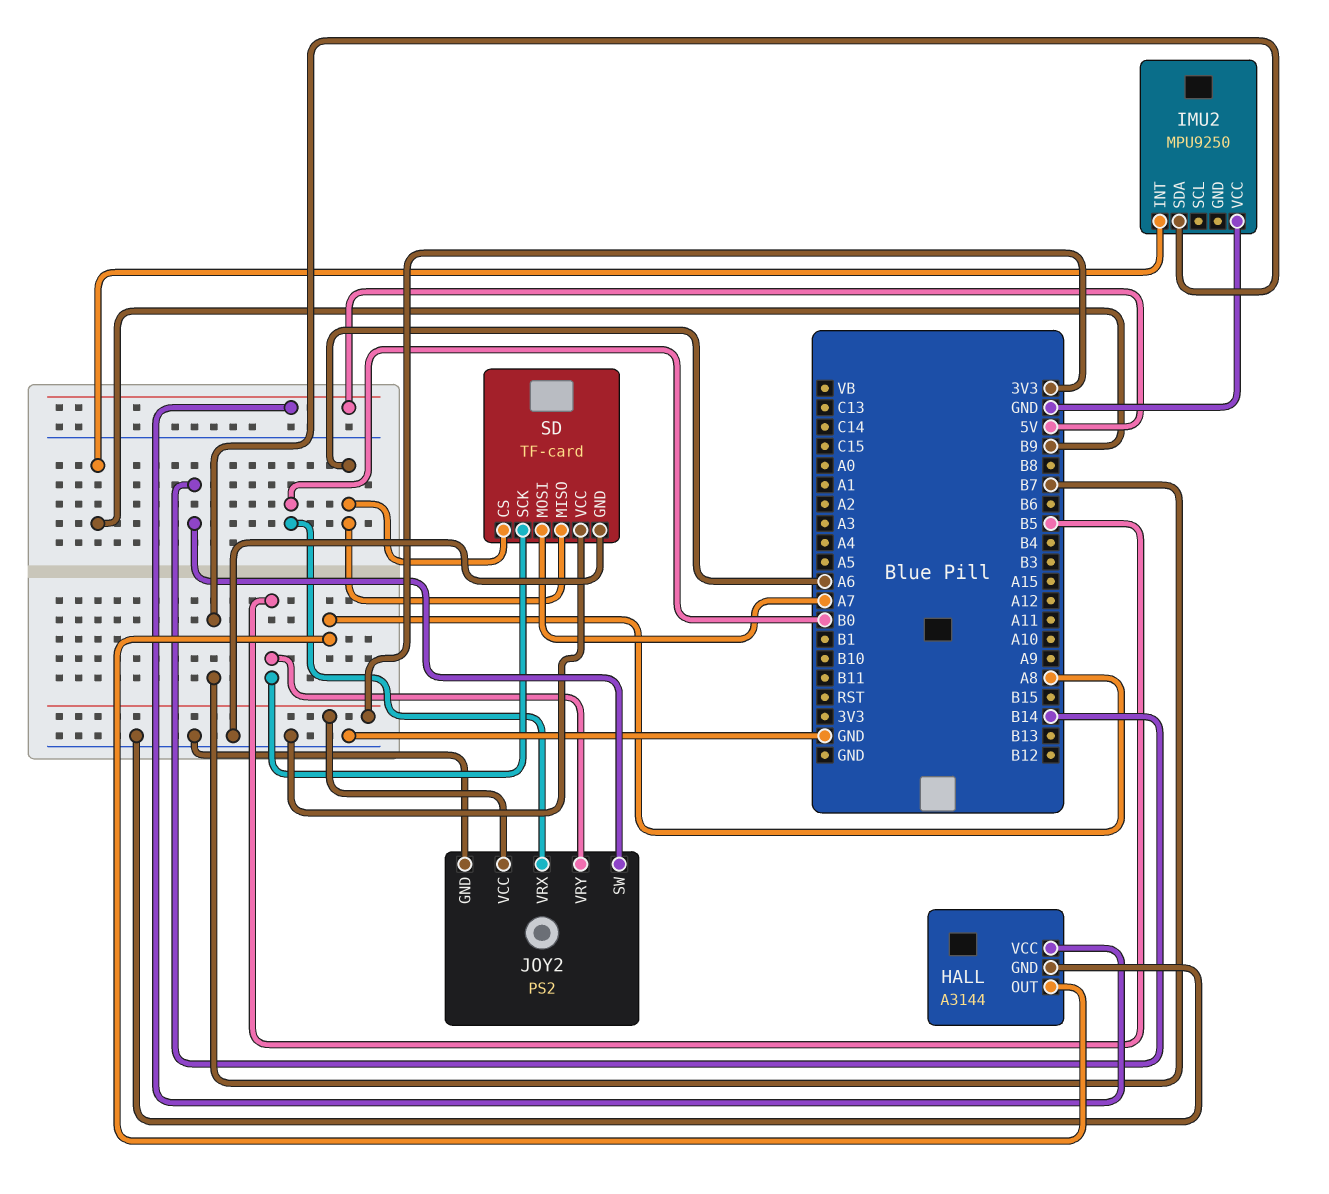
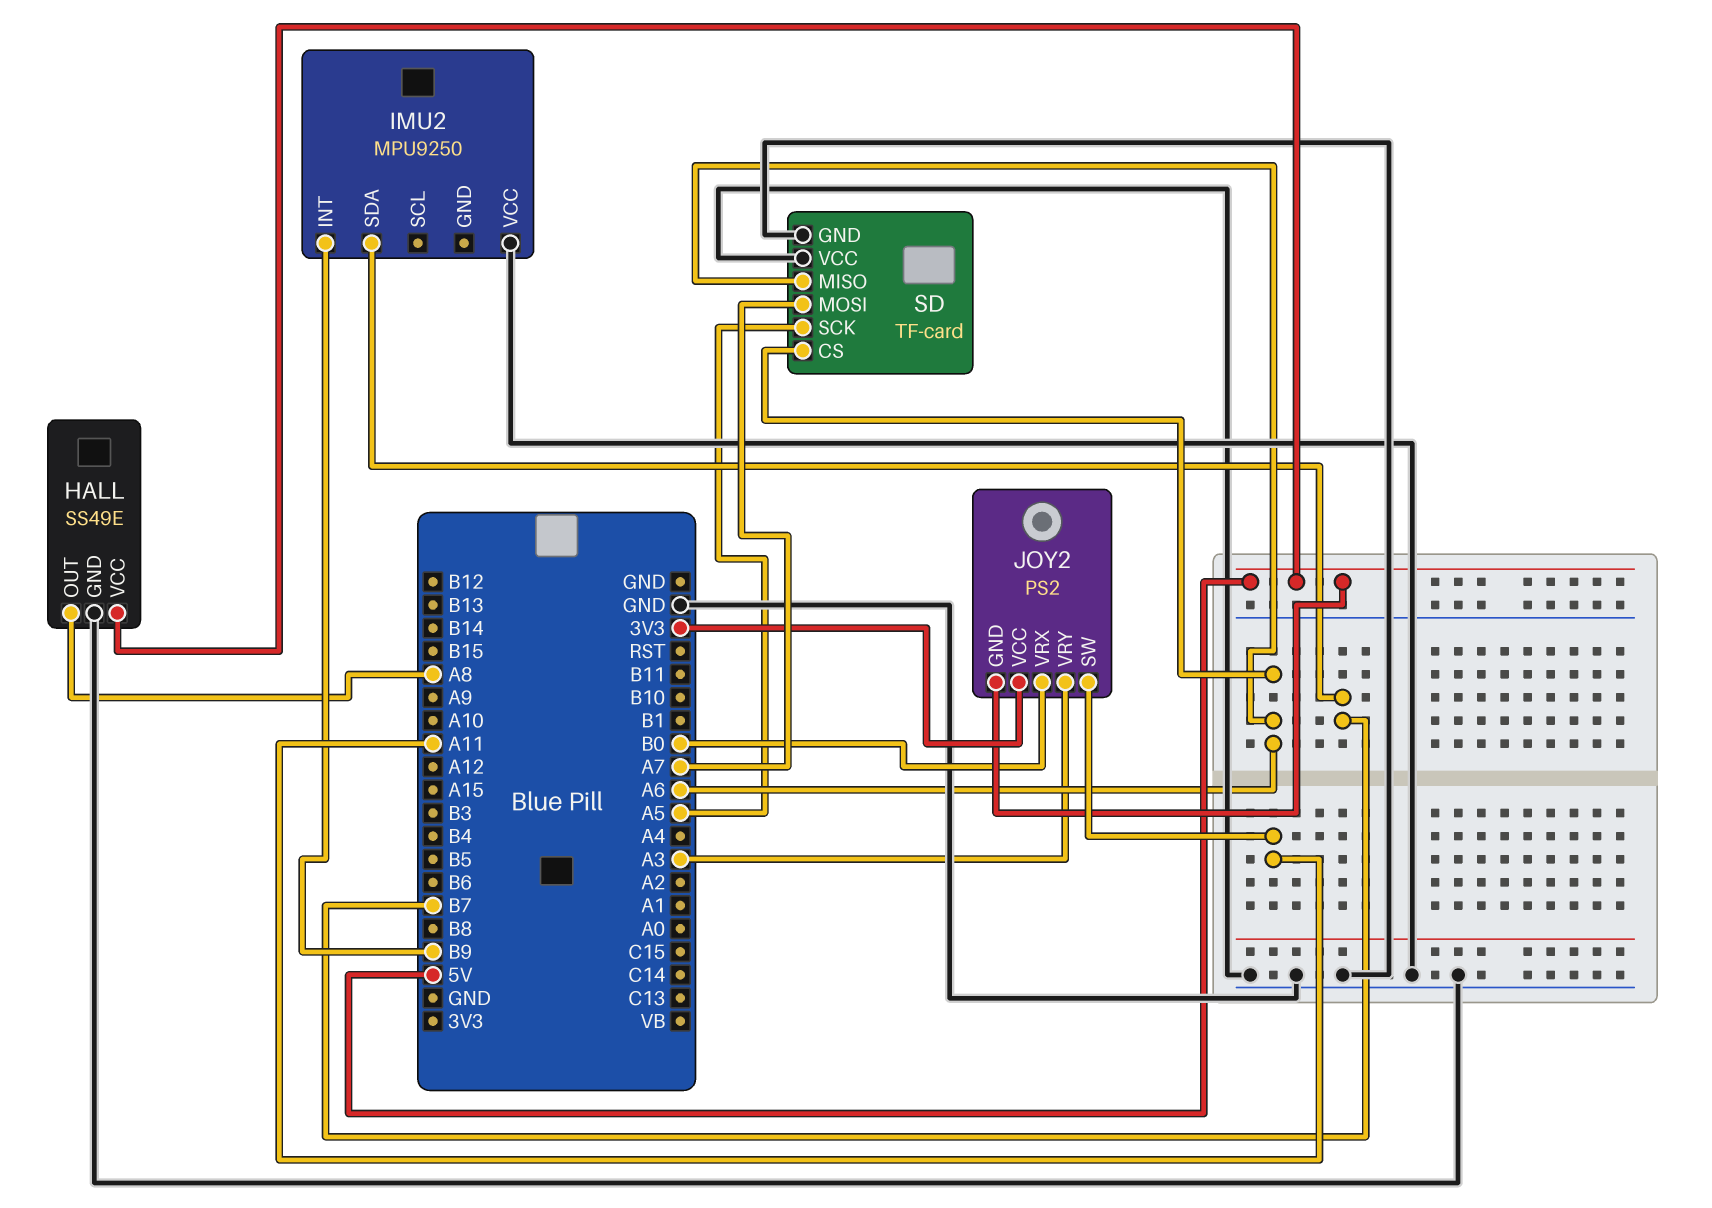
HALL: A3144 -> SS49E
JOY2 pin GND: GND -> 5V
JOY2 pin SW: B14 -> A11
JOY2 pin VRY: B5 -> A3
SD pin SCK: B5 -> A5

